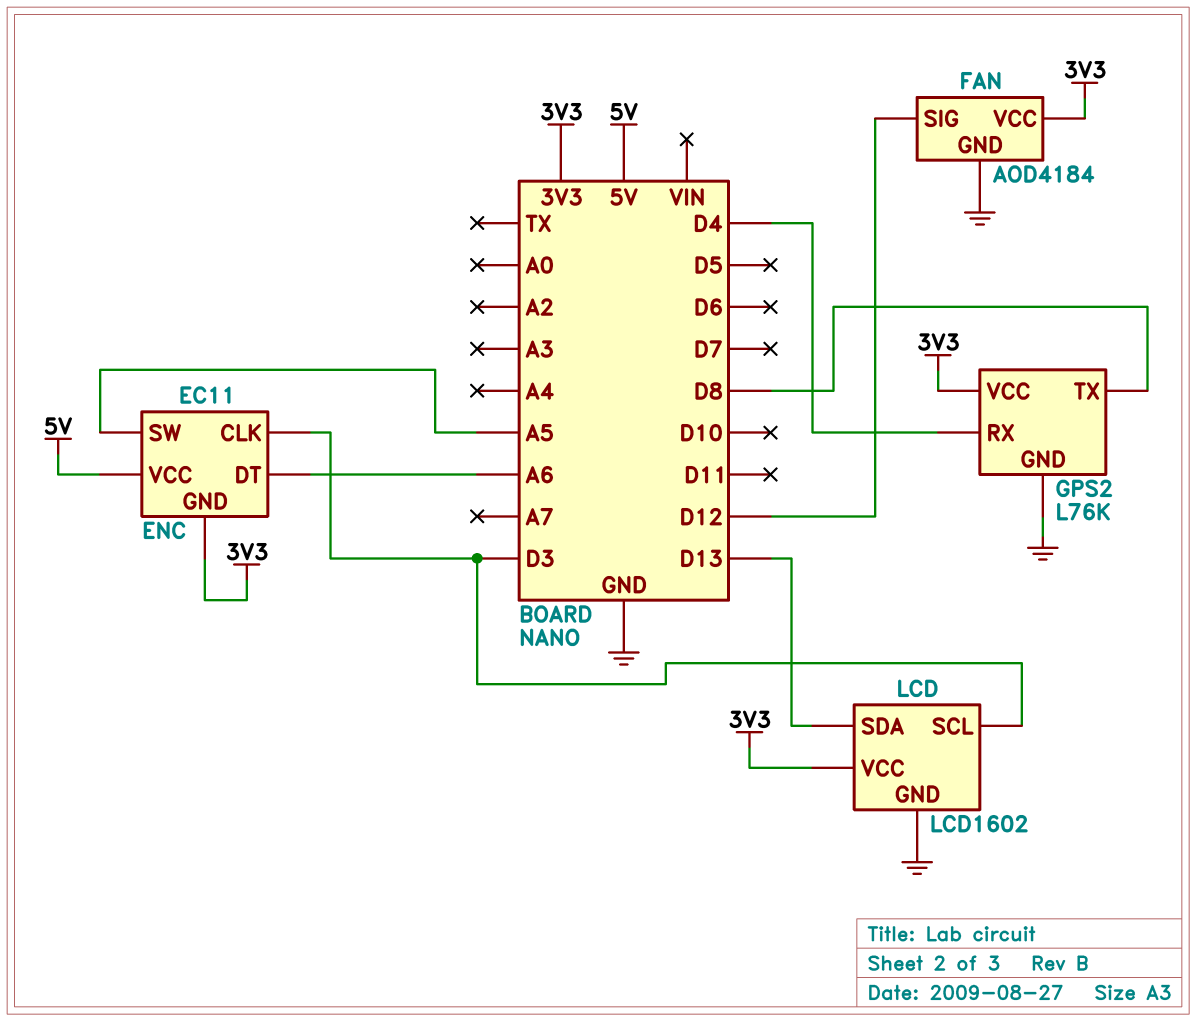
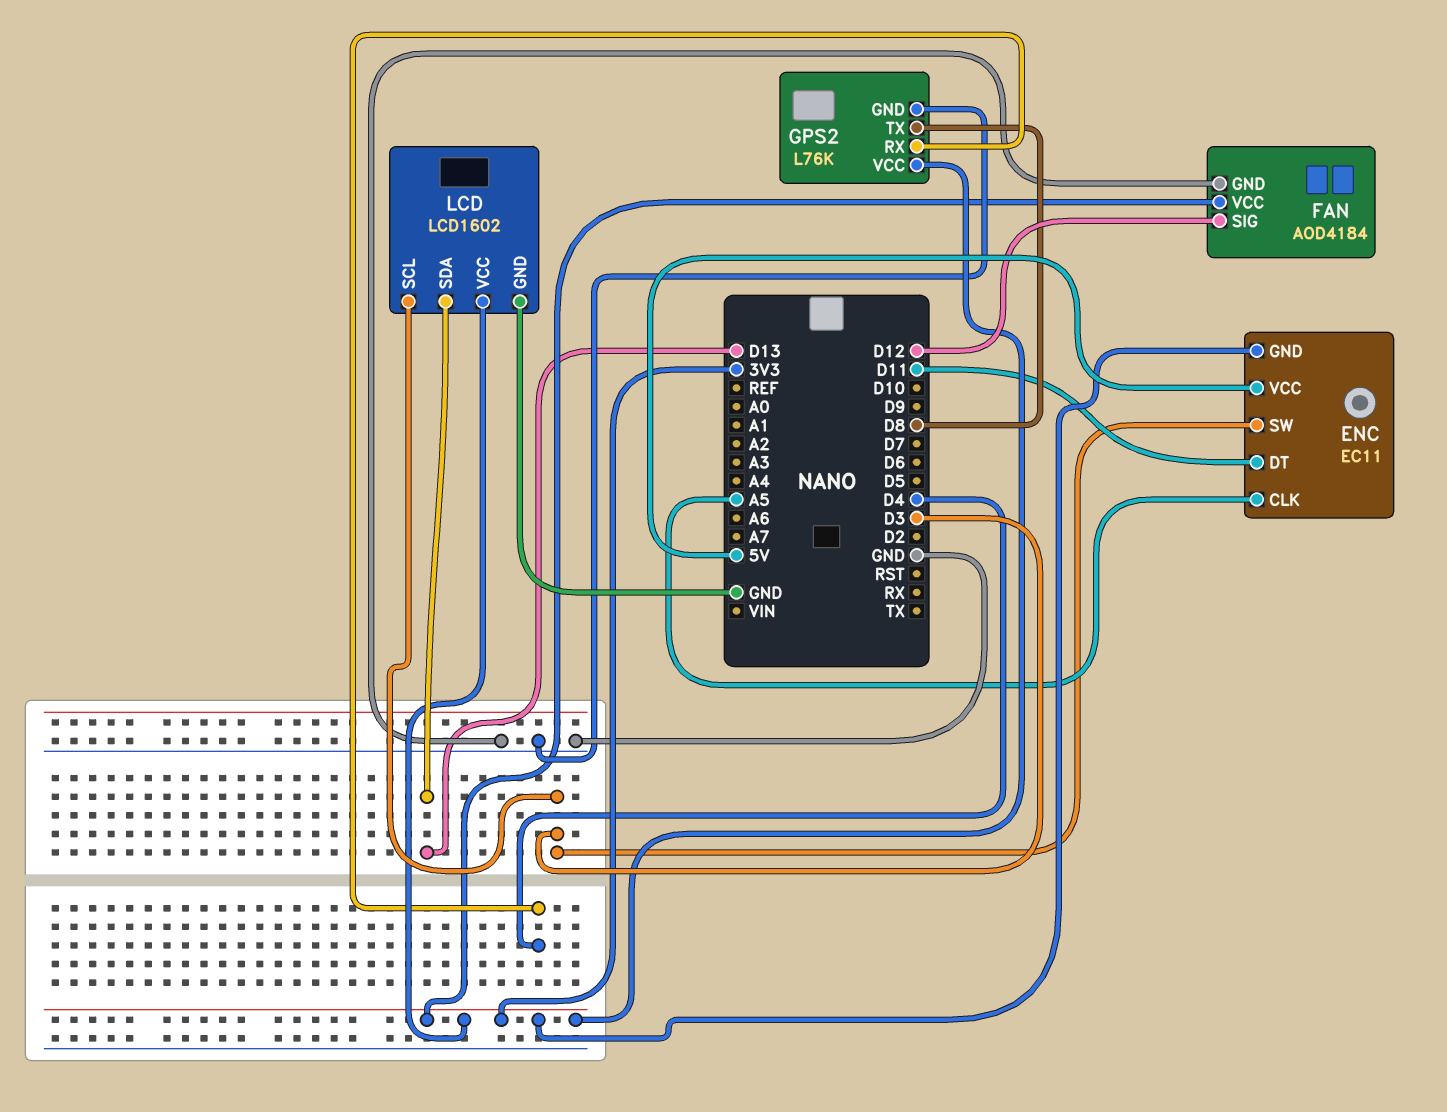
ENC pin CLK: D3 -> A5
ENC pin DT: A6 -> D11
ENC pin SW: A5 -> D3

